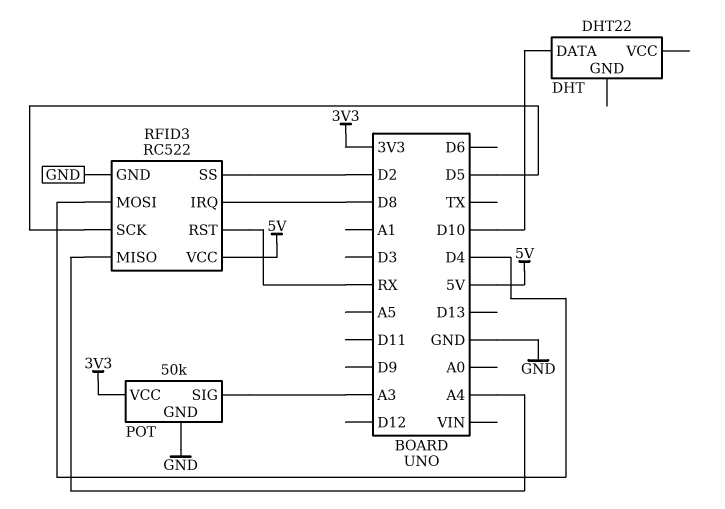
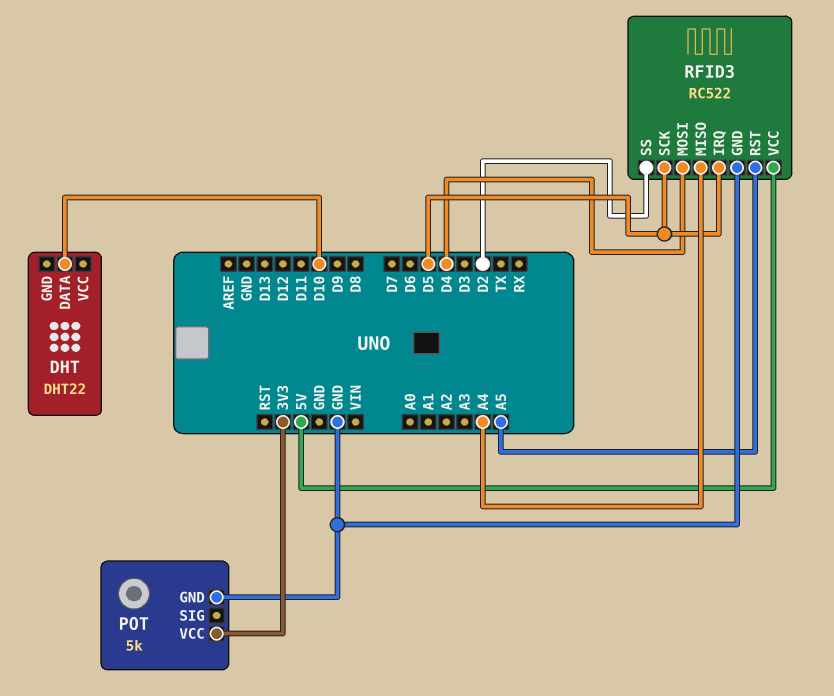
POT: 50k -> 5k
POT pin SIG: A3 -> none
RFID3 pin IRQ: D8 -> D5
RFID3 pin RST: RX -> A5

